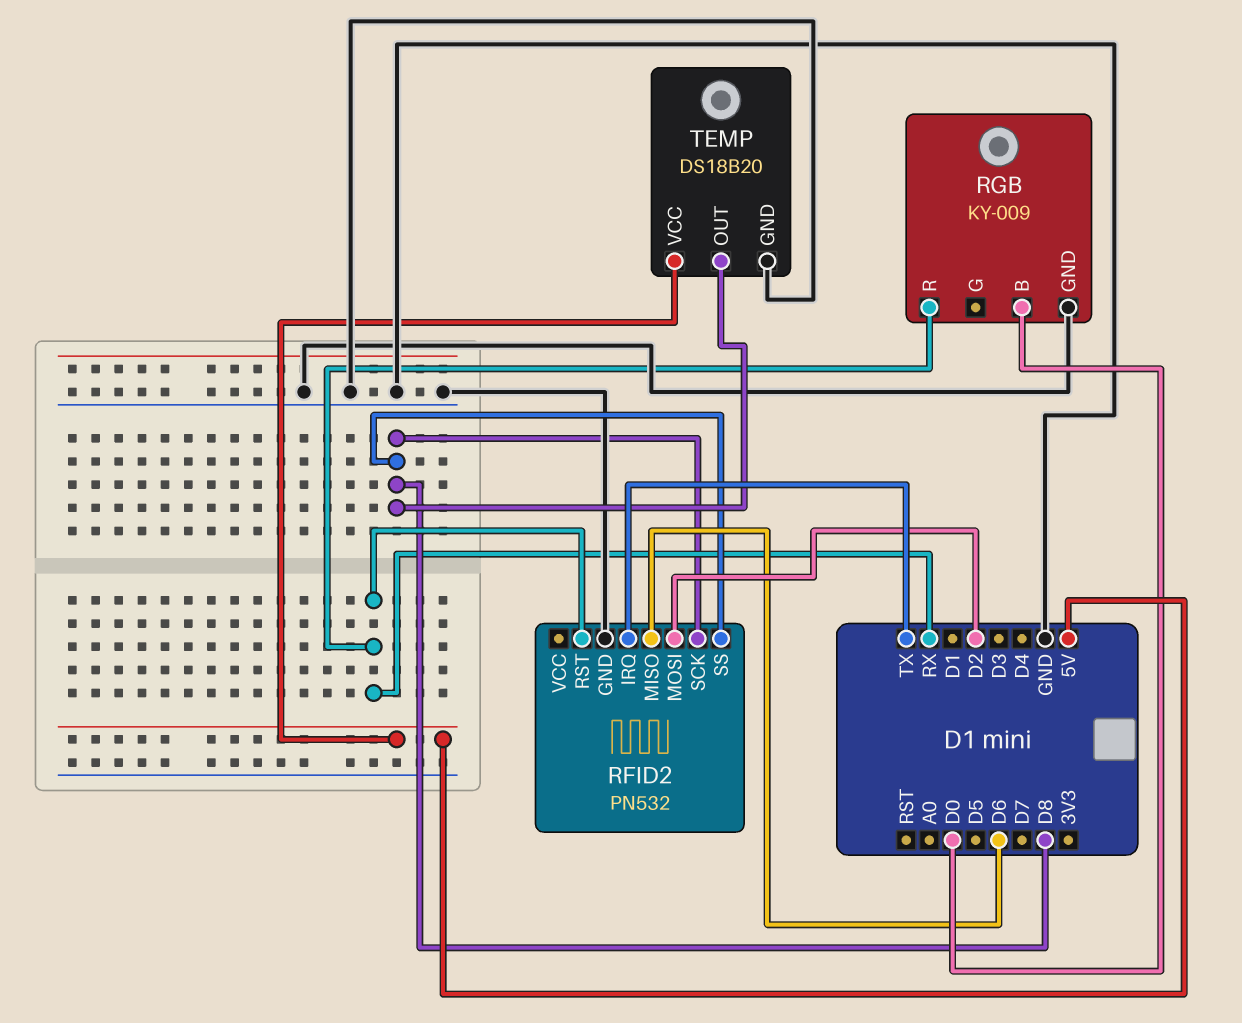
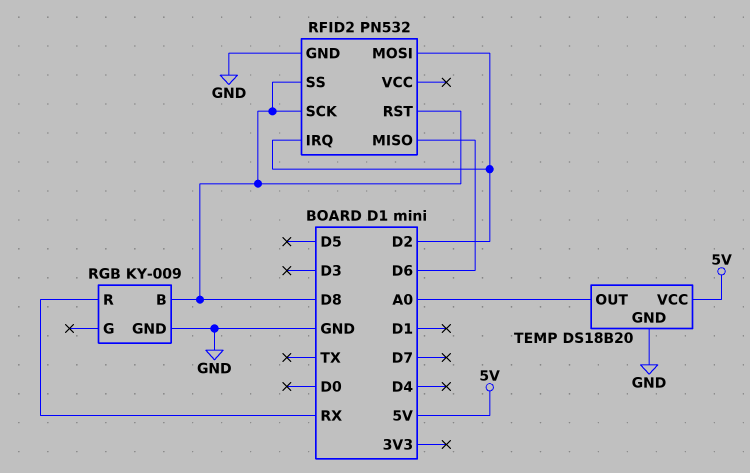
RFID2 pin IRQ: TX -> D2
RFID2 pin RST: RX -> D8
RGB pin B: D0 -> D8
TEMP pin OUT: D8 -> A0

